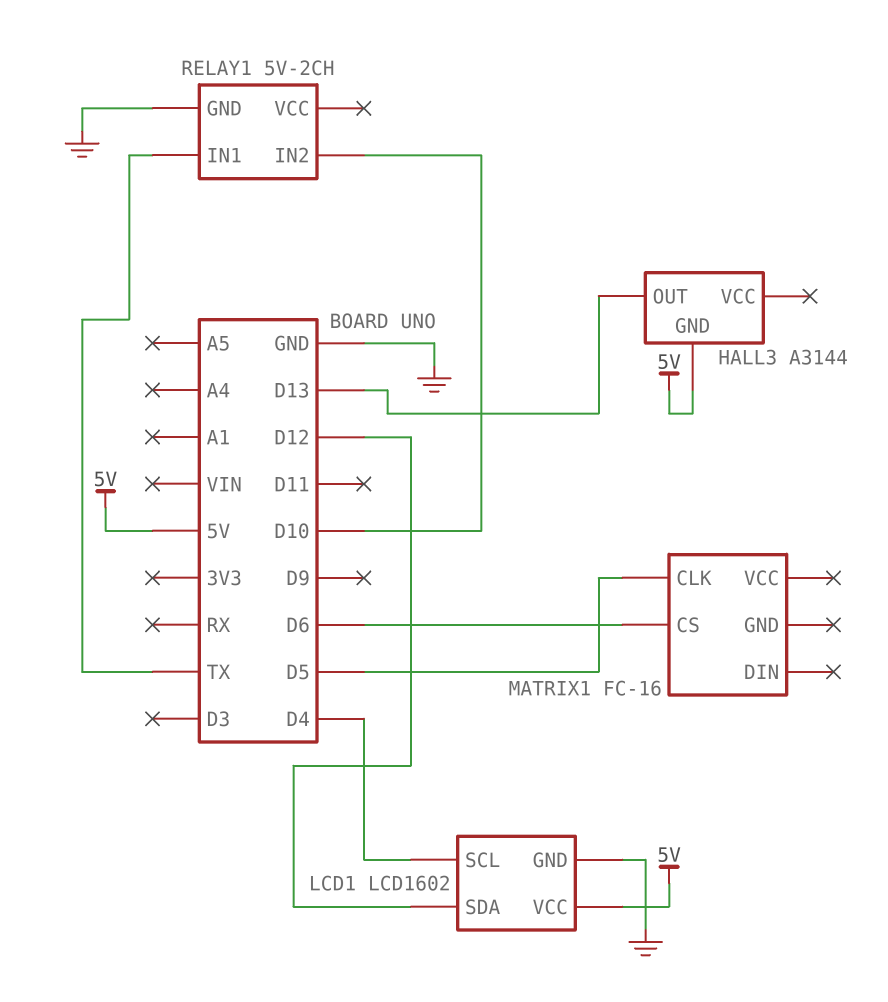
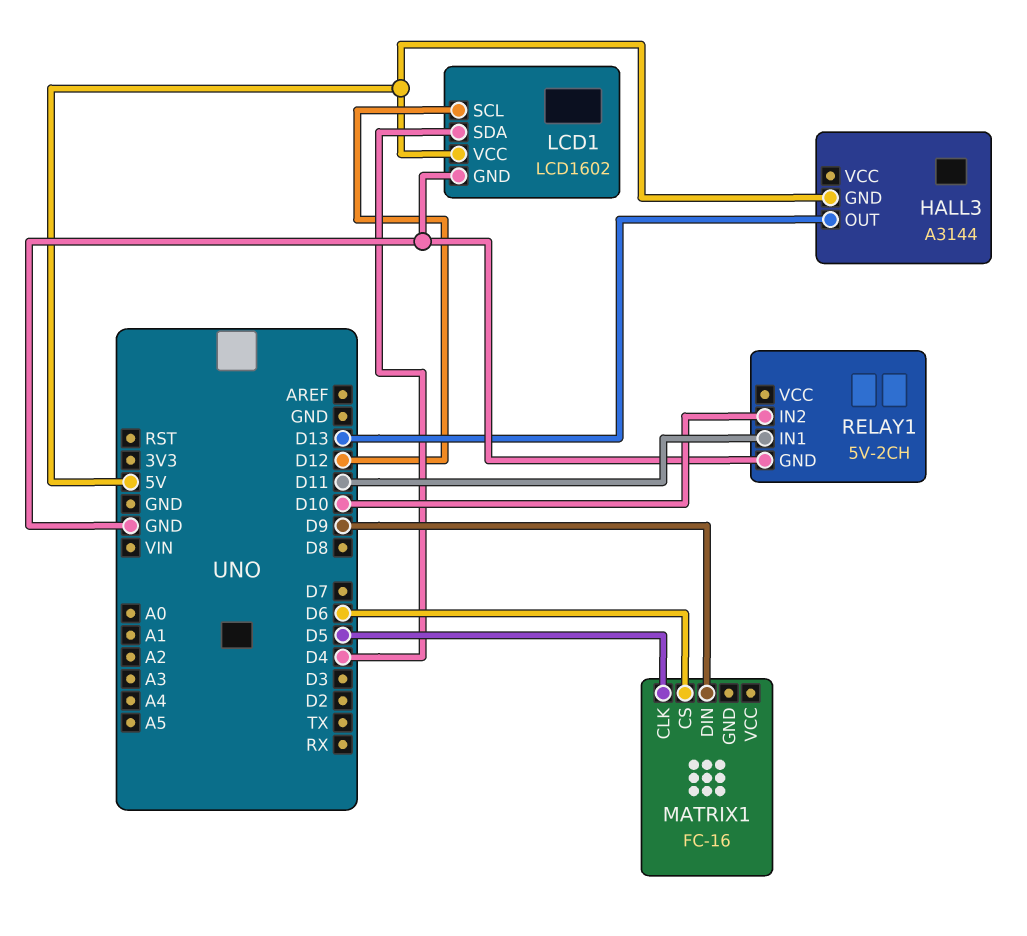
LCD1 pin SCL: D4 -> D12
LCD1 pin SDA: D12 -> D4
MATRIX1 pin DIN: none -> D9
RELAY1 pin IN1: TX -> D11

